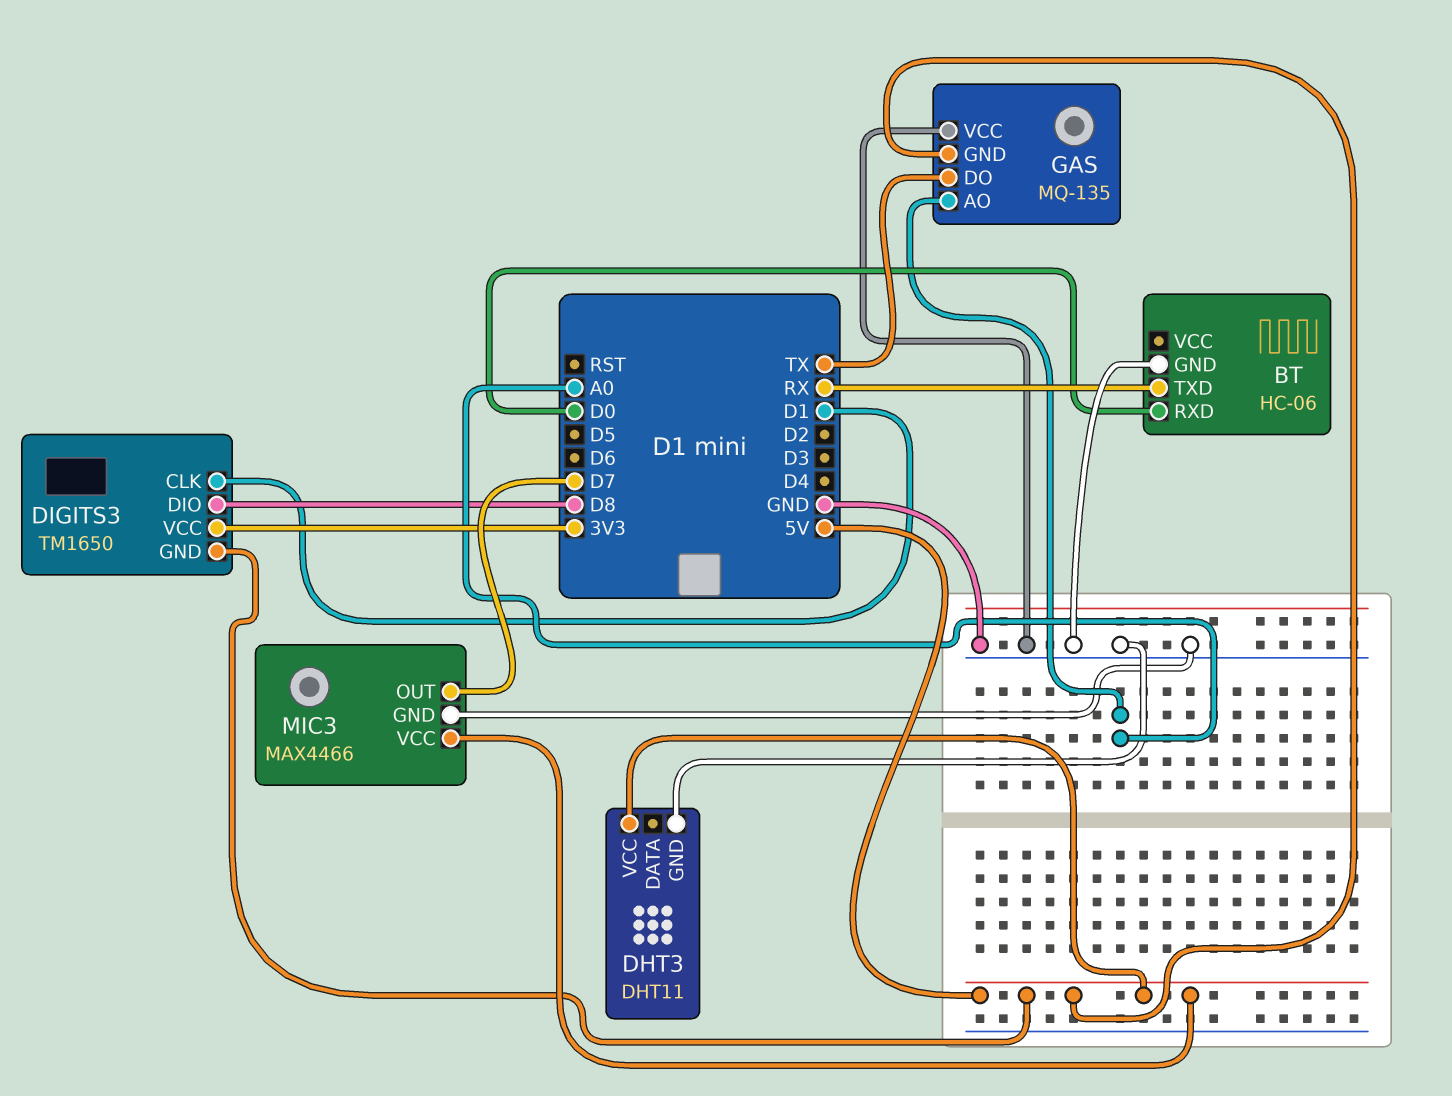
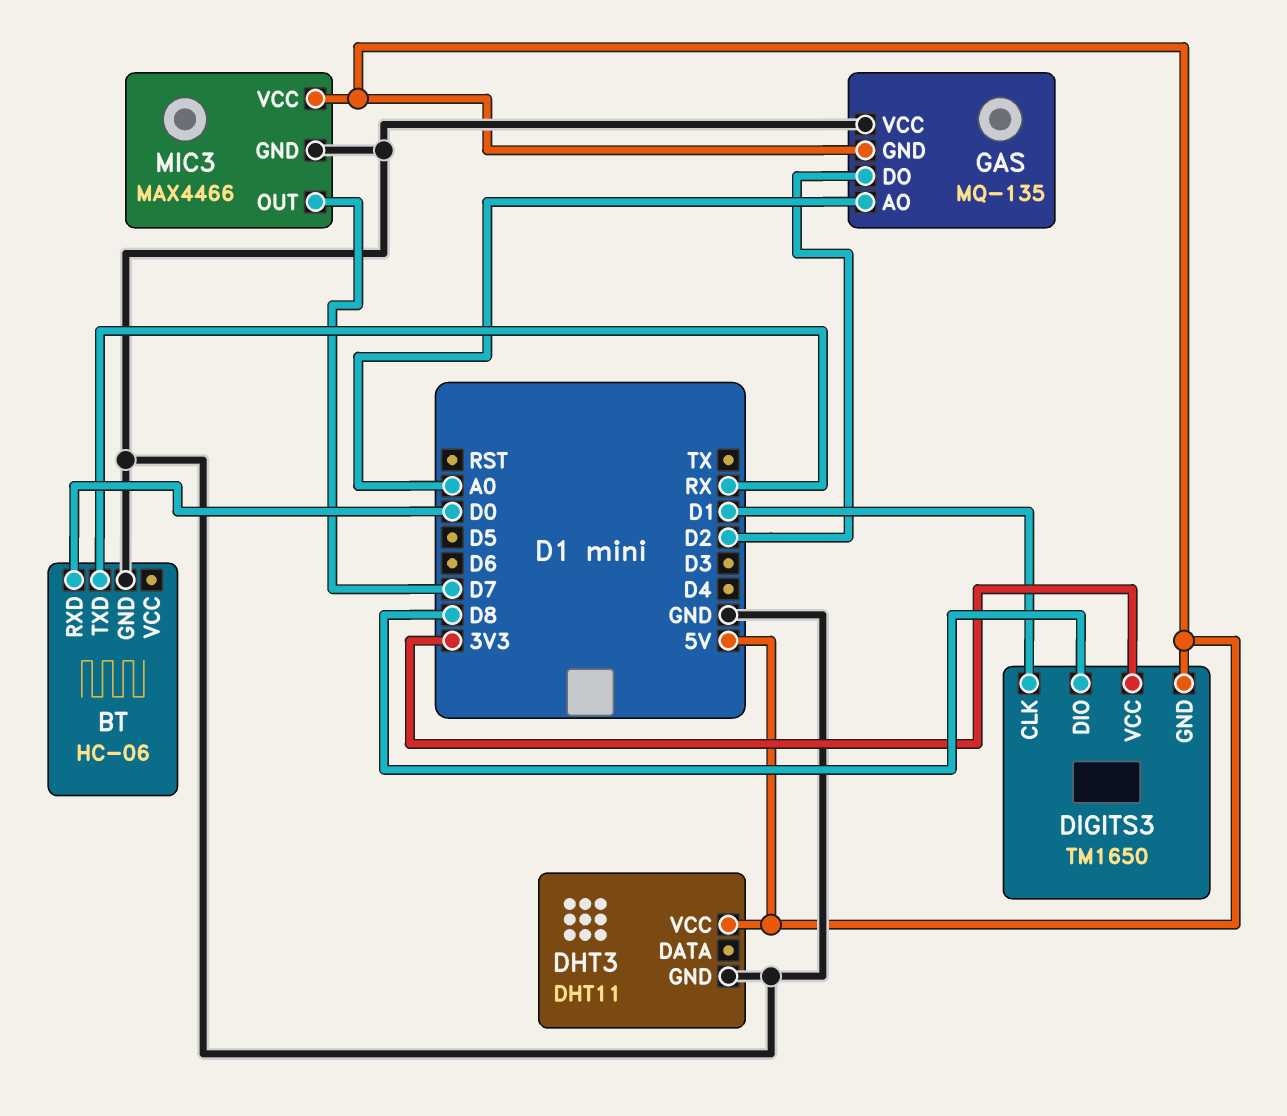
GAS pin DO: TX -> D2

